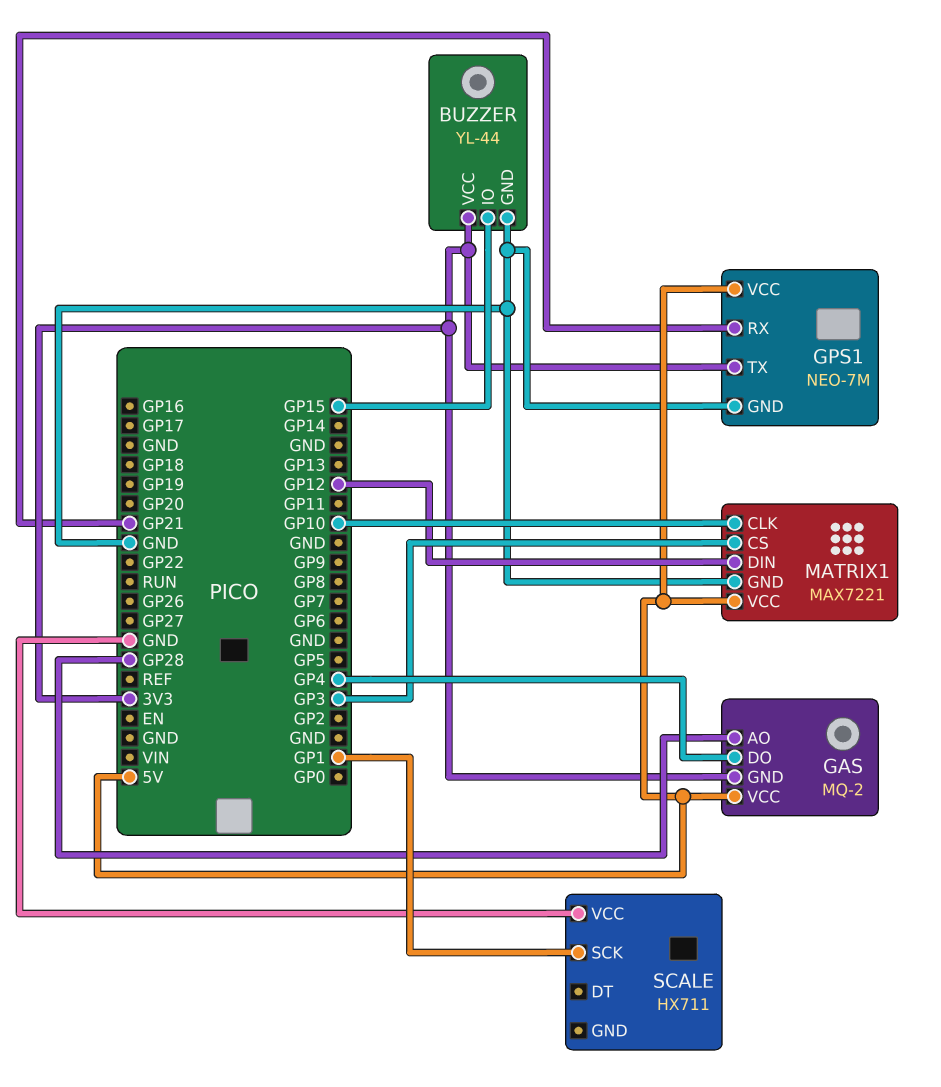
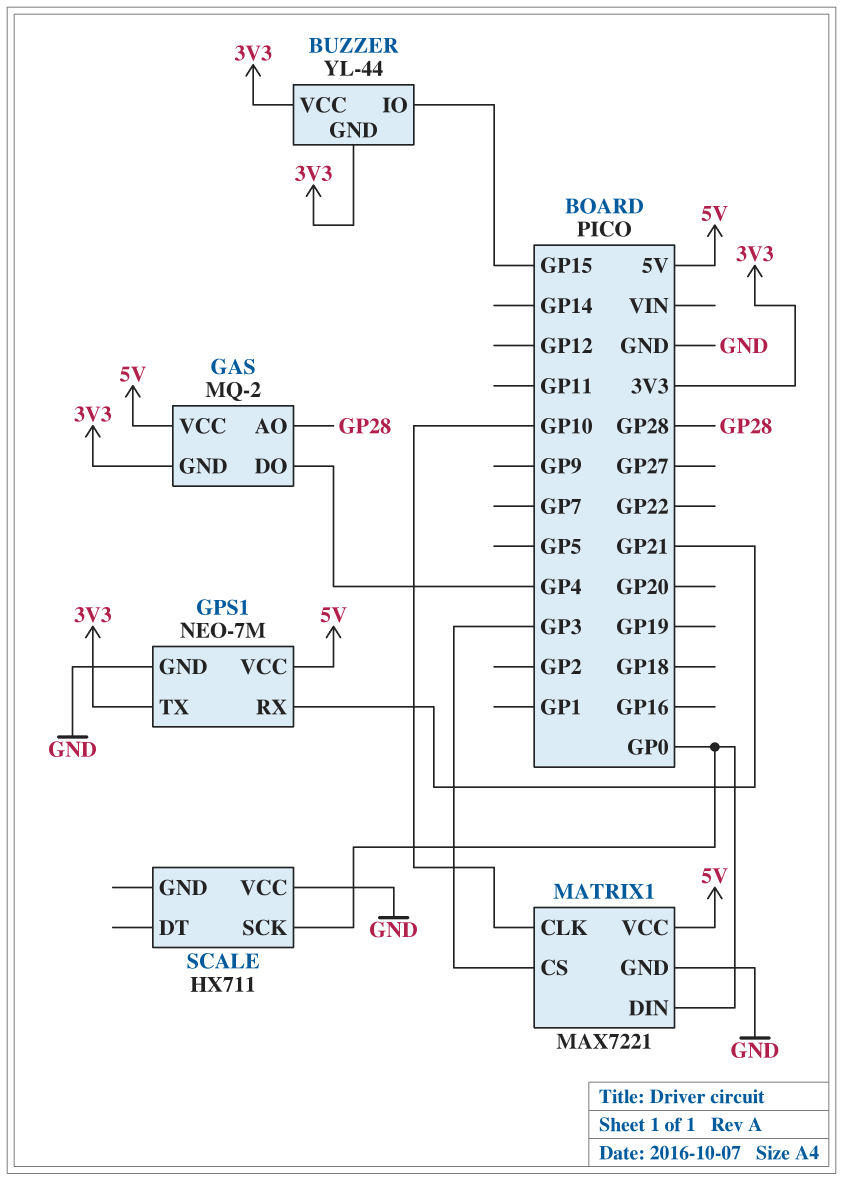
BUZZER pin GND: GND -> 3V3
MATRIX1 pin DIN: GP12 -> GP0
SCALE pin SCK: GP1 -> GP0

